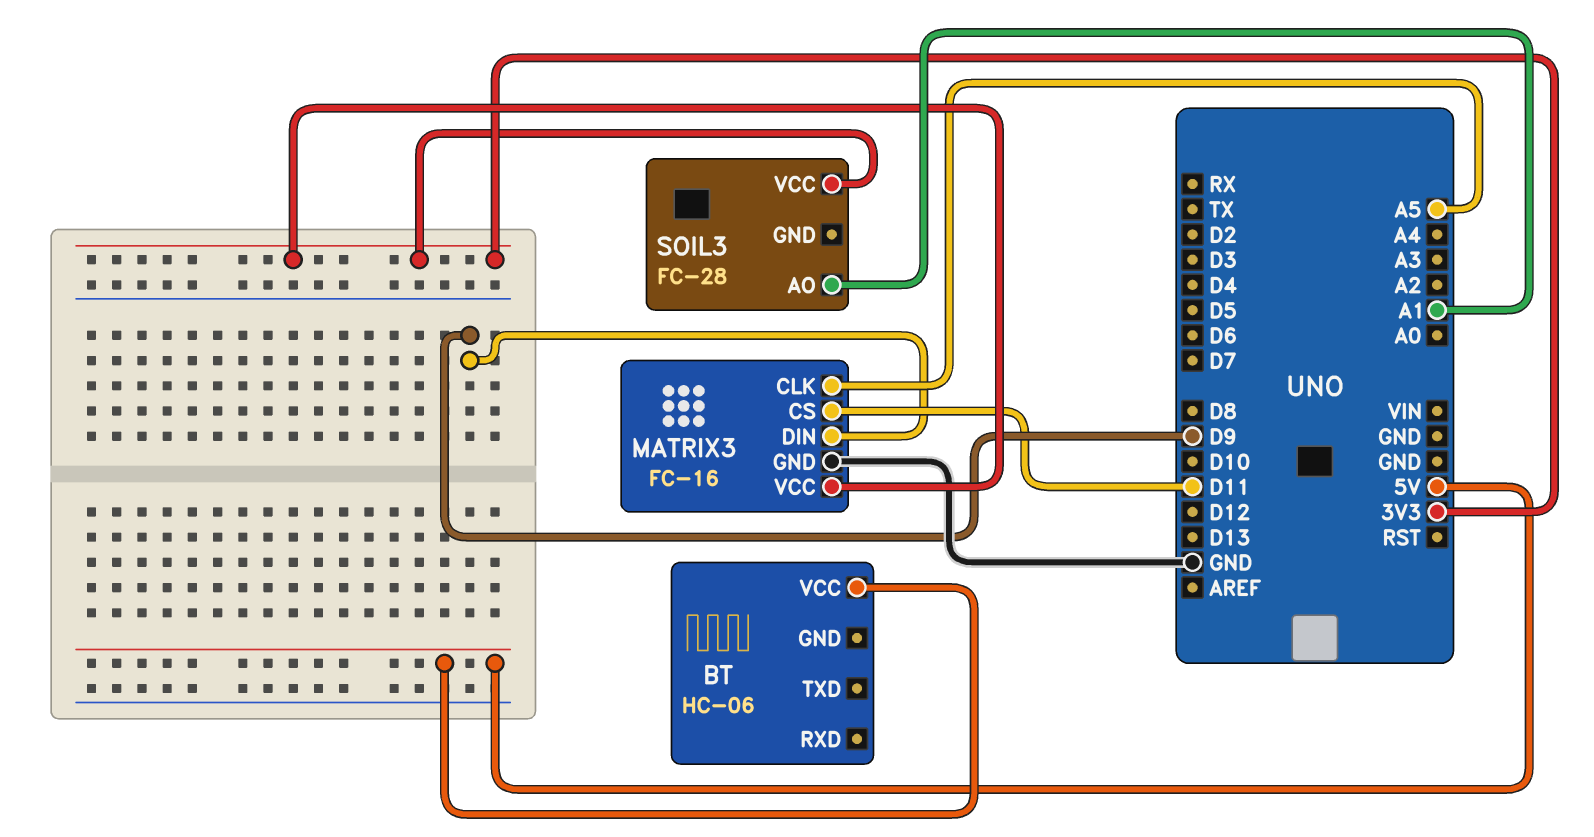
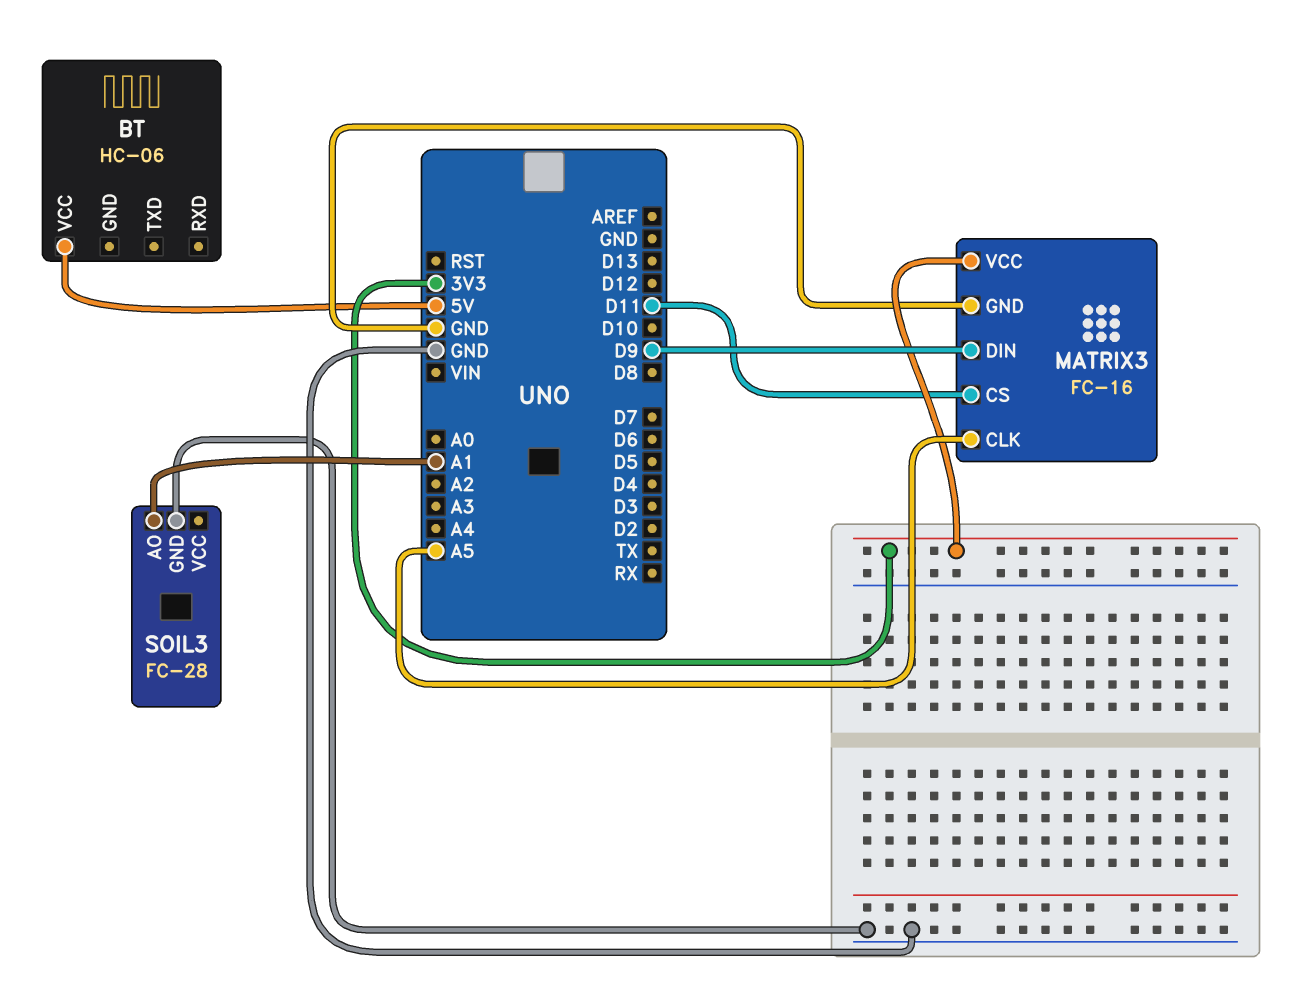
SOIL3 pin GND: none -> GND
SOIL3 pin VCC: 3V3 -> none

